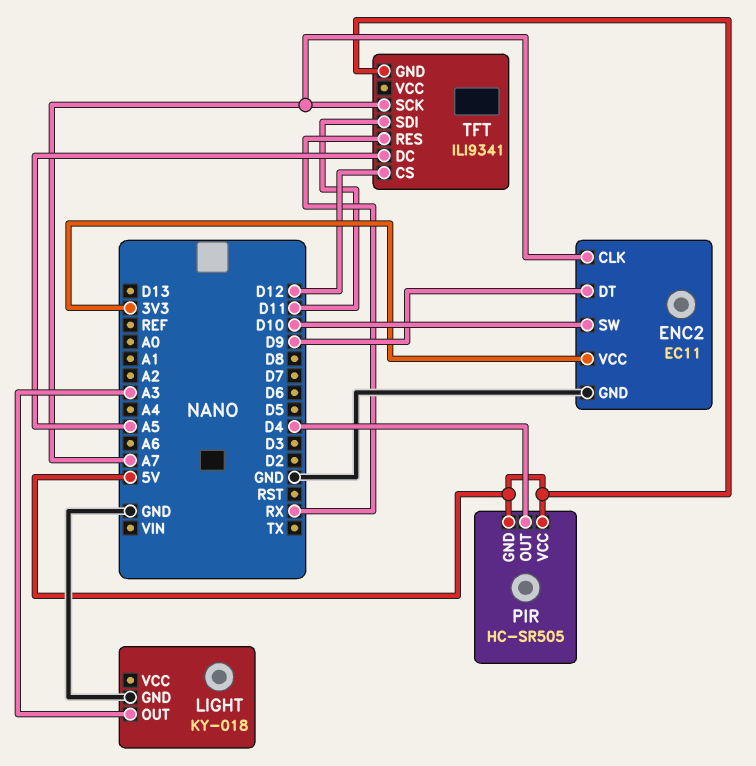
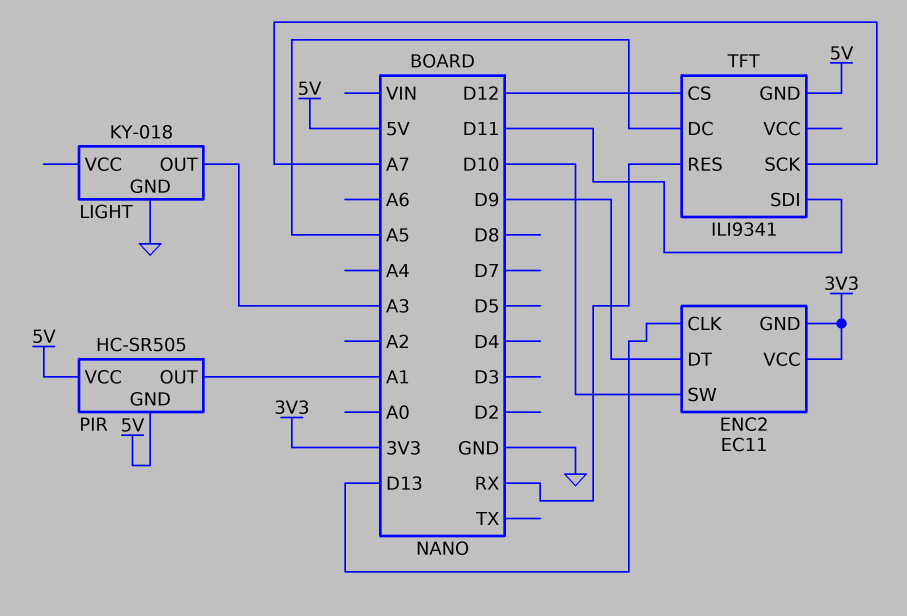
ENC2 pin CLK: A7 -> D13
ENC2 pin GND: GND -> 3V3
PIR pin OUT: D4 -> A1

